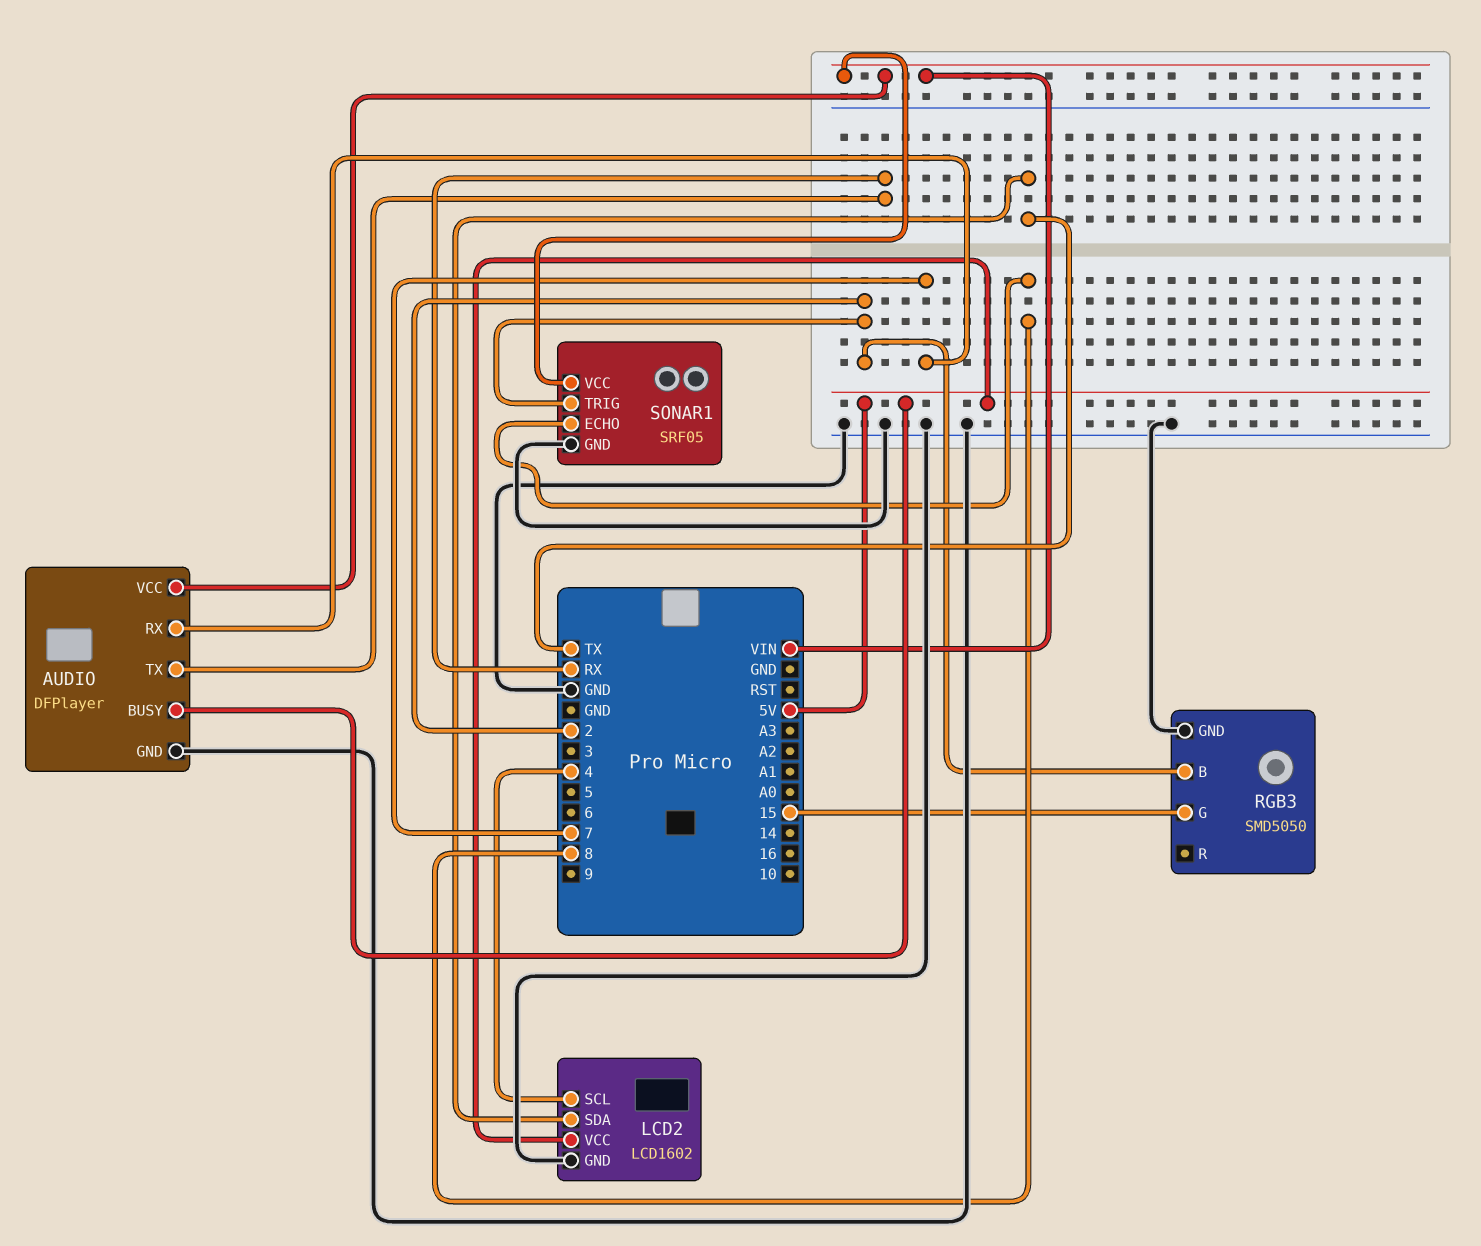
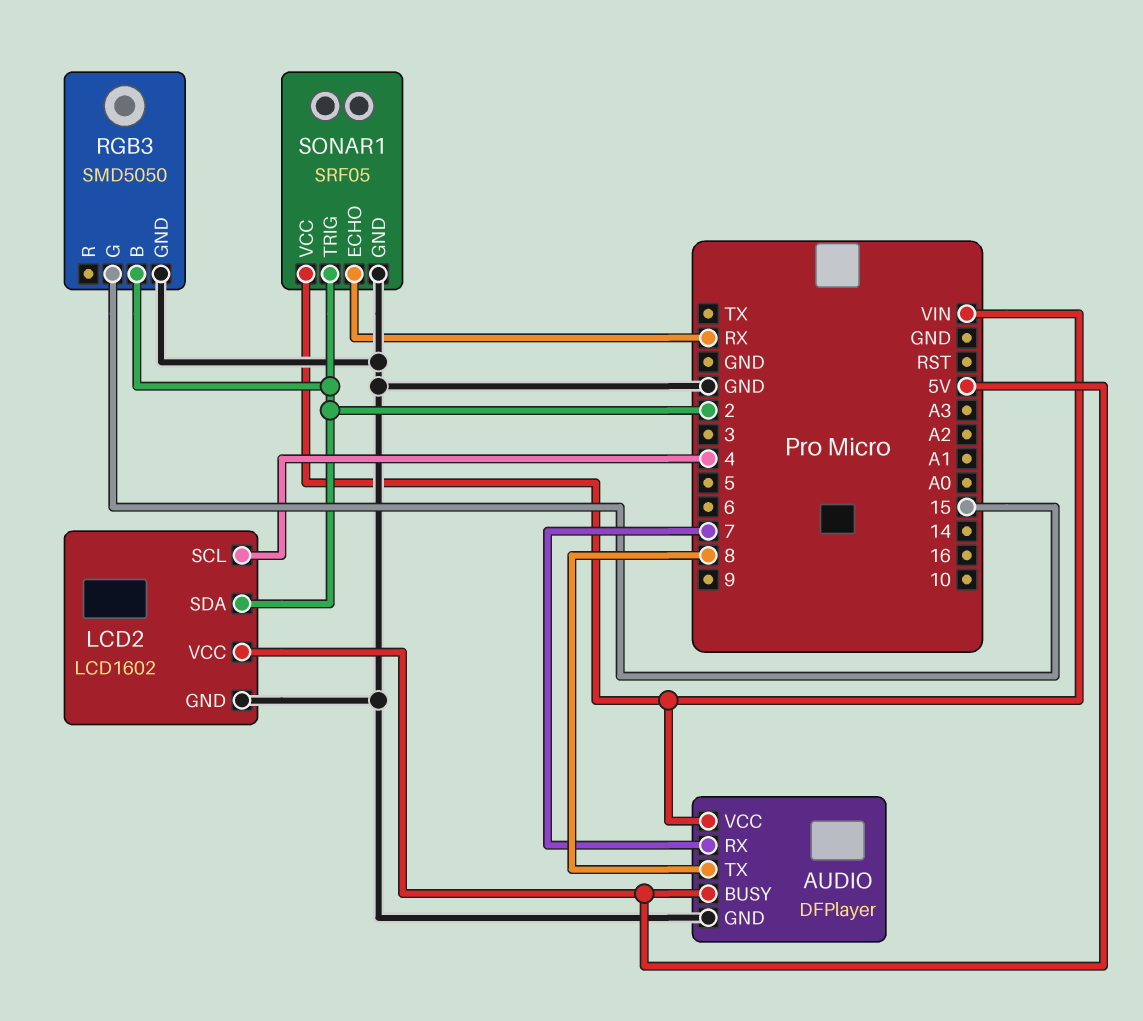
AUDIO pin TX: RX -> 8
LCD2 pin SDA: TX -> 2
SONAR1 pin ECHO: 8 -> RX

